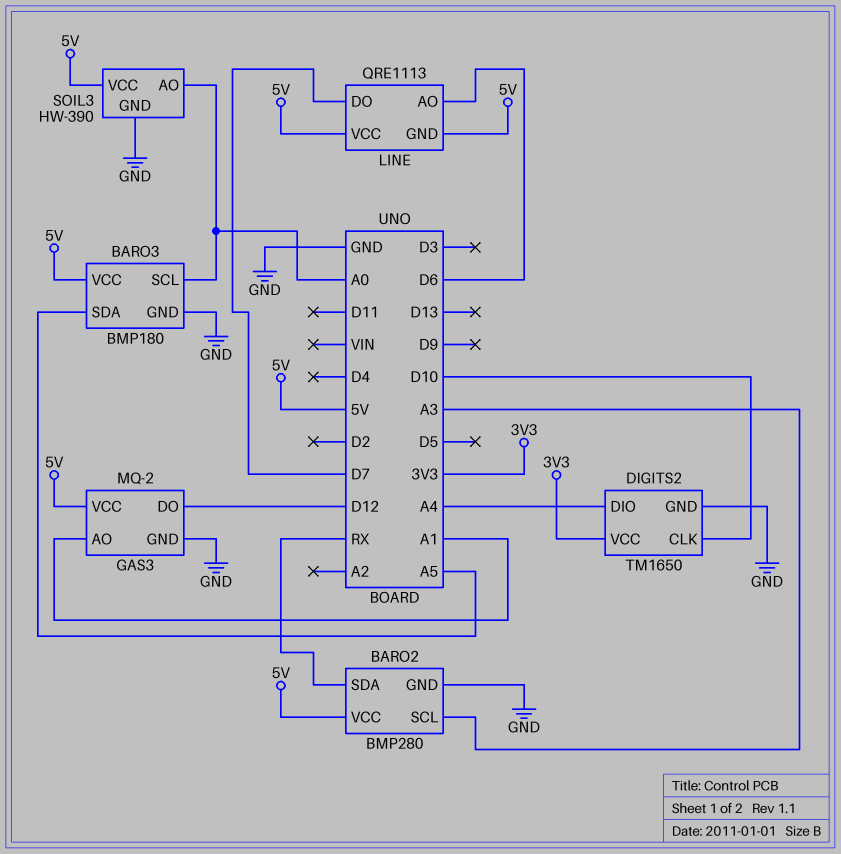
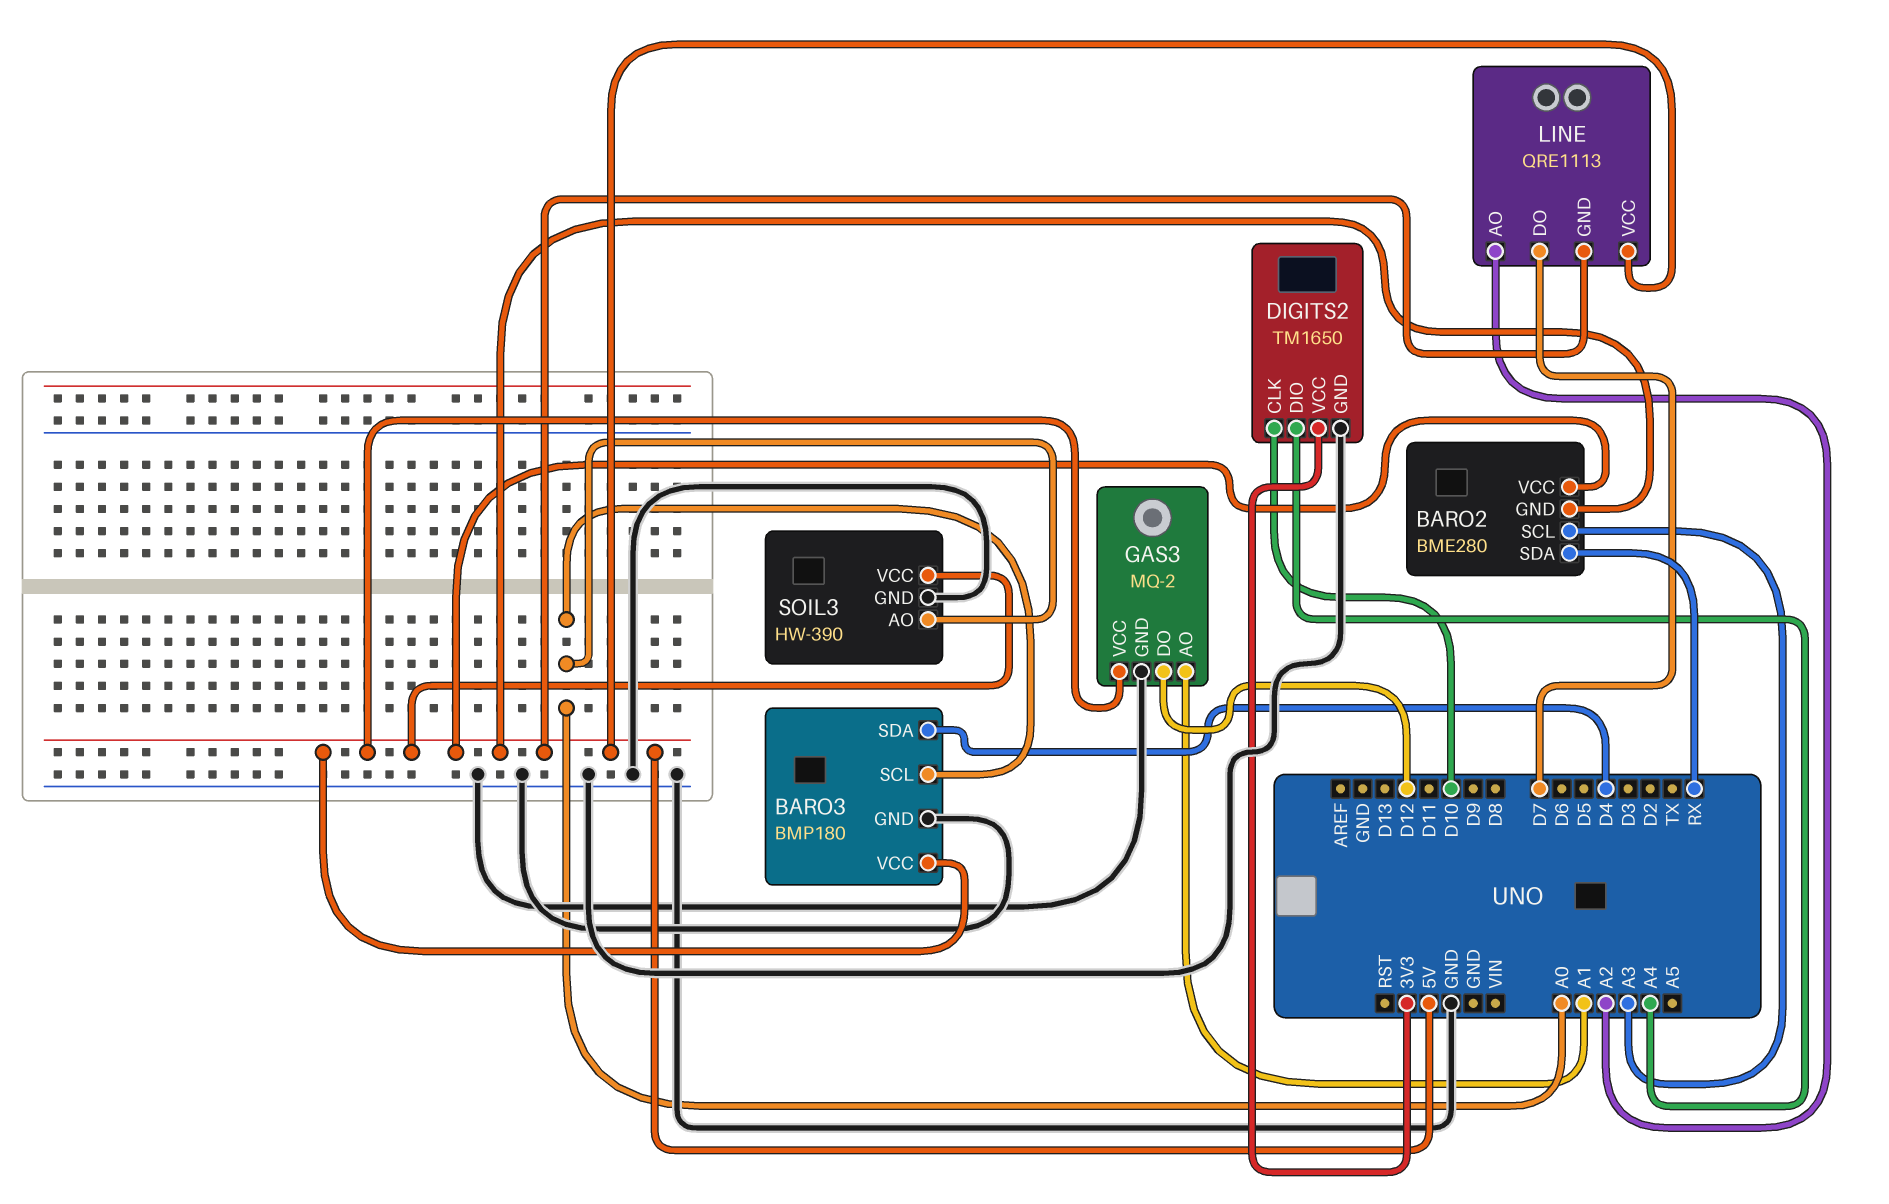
BARO2: BMP280 -> BME280
BARO2 pin GND: GND -> 5V
BARO3 pin SDA: A5 -> D4
LINE pin AO: D6 -> A2

